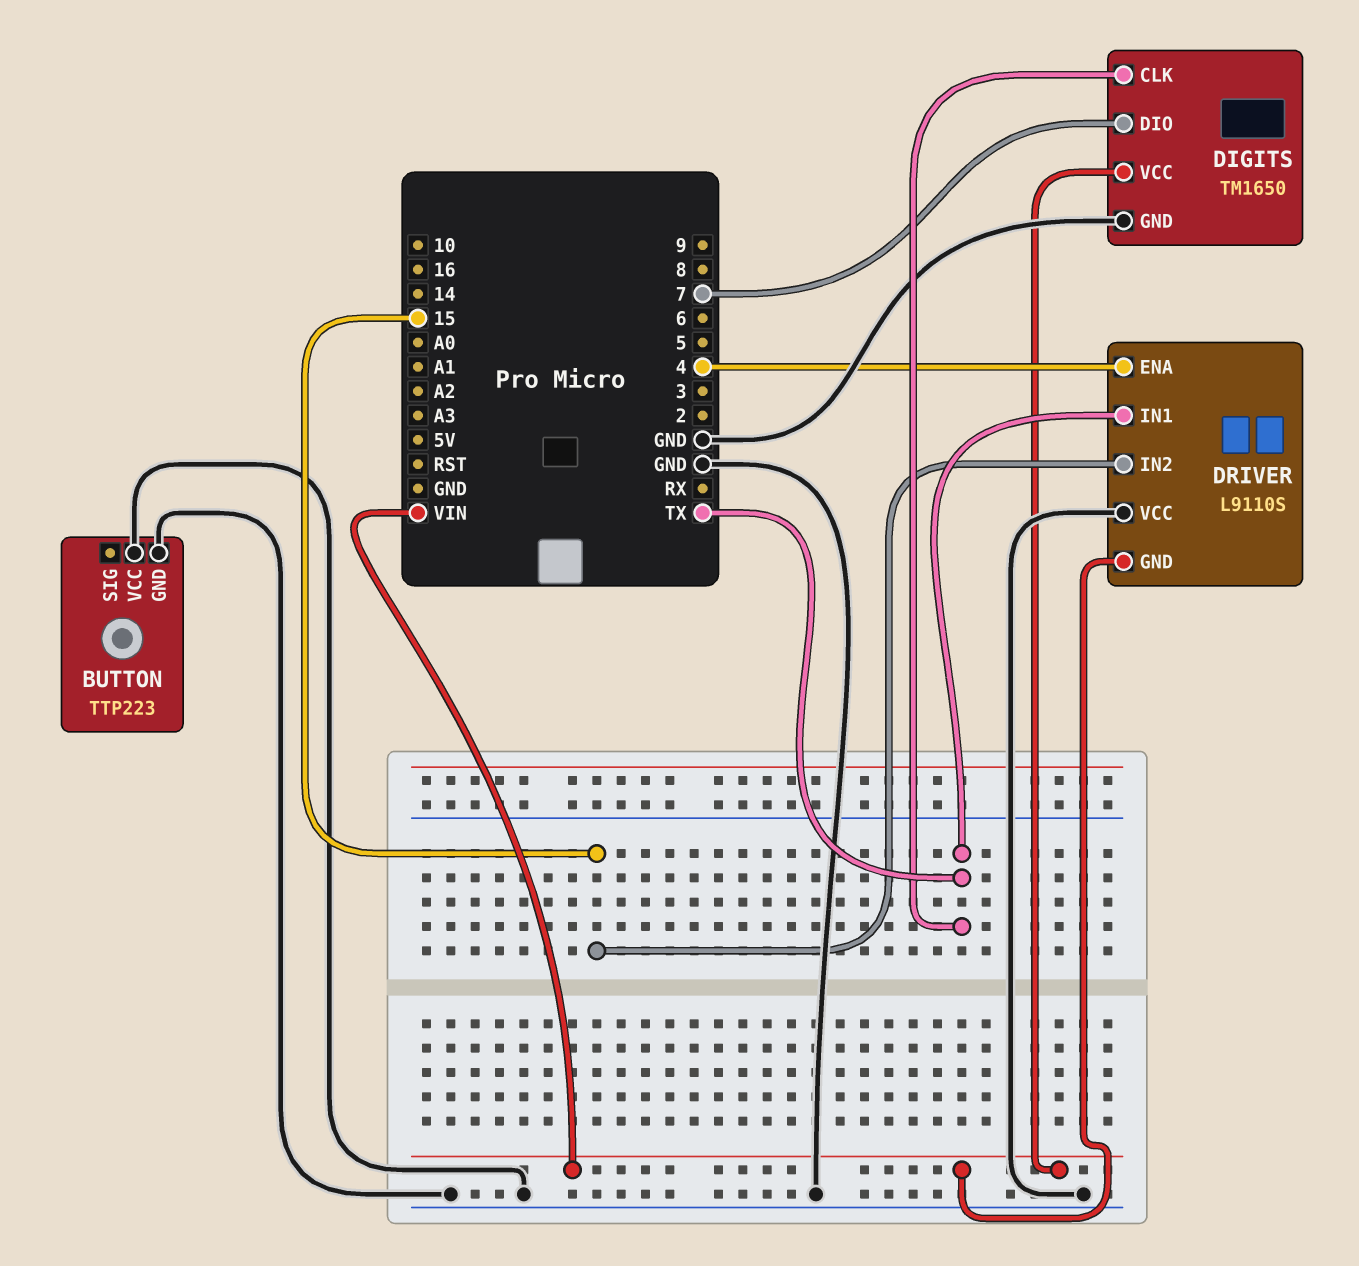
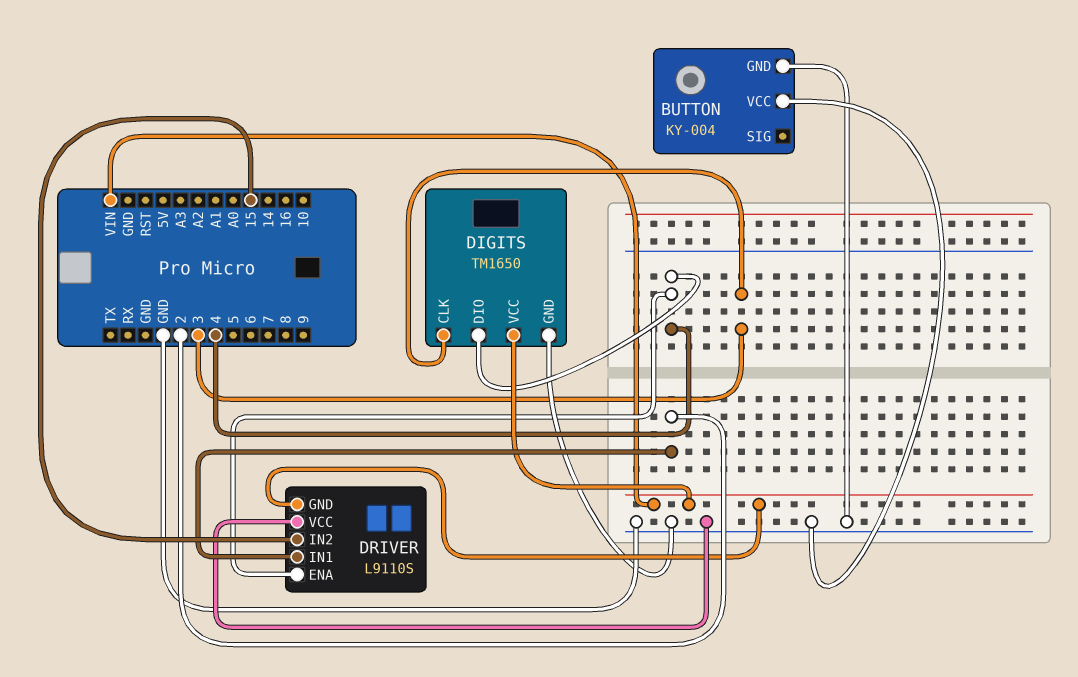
BUTTON: TTP223 -> KY-004
DIGITS pin CLK: TX -> 3
DIGITS pin DIO: 7 -> 4
DRIVER pin IN1: TX -> 2

